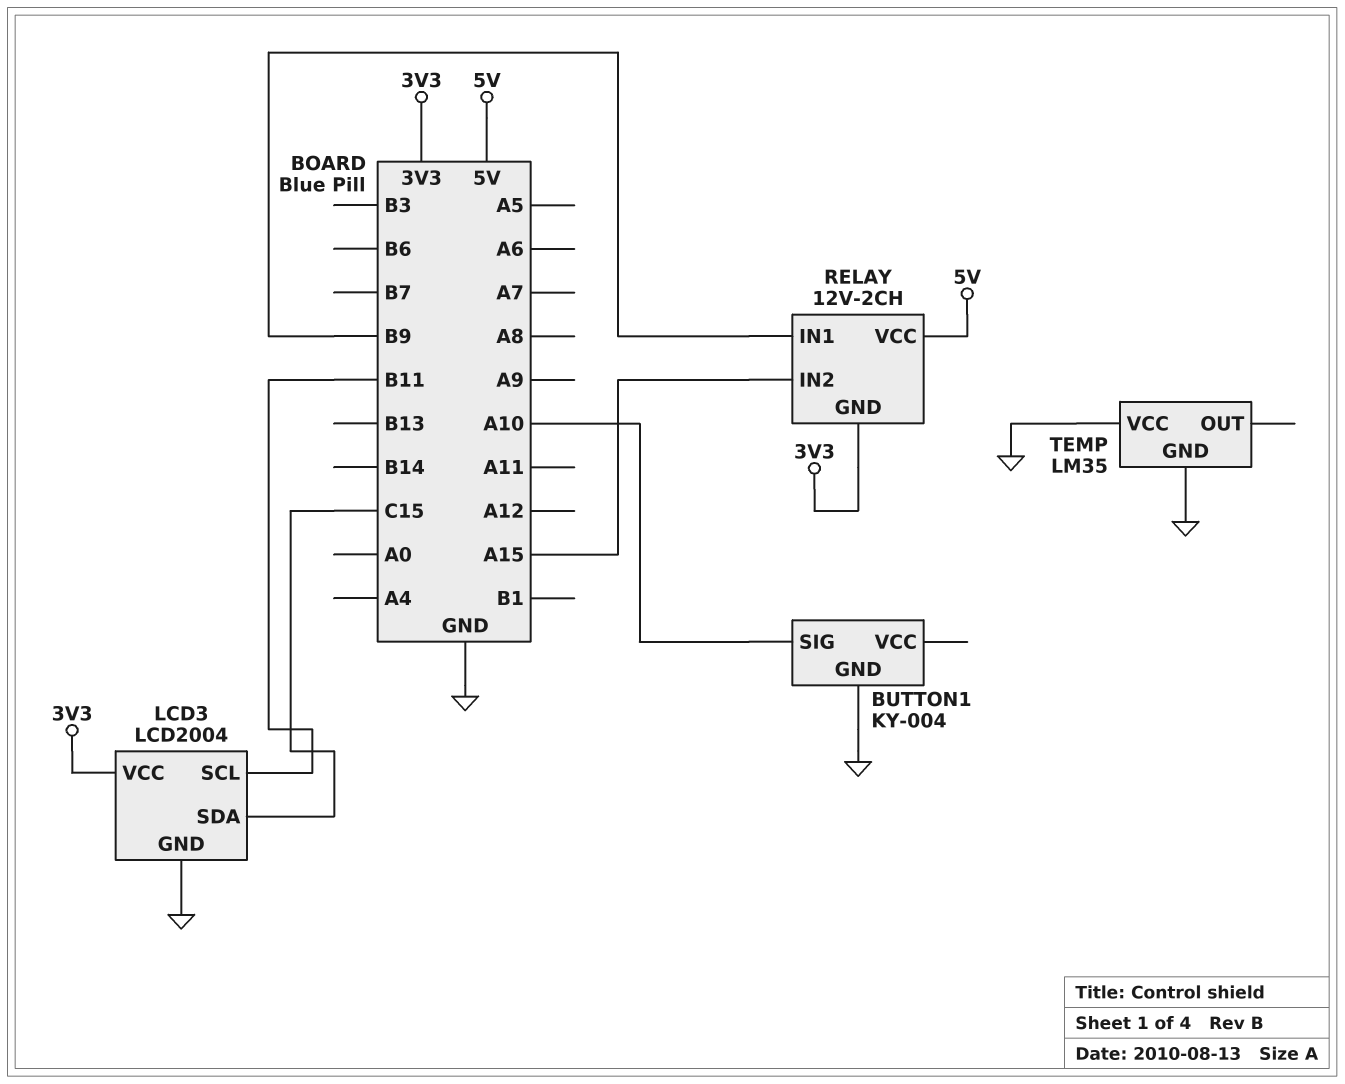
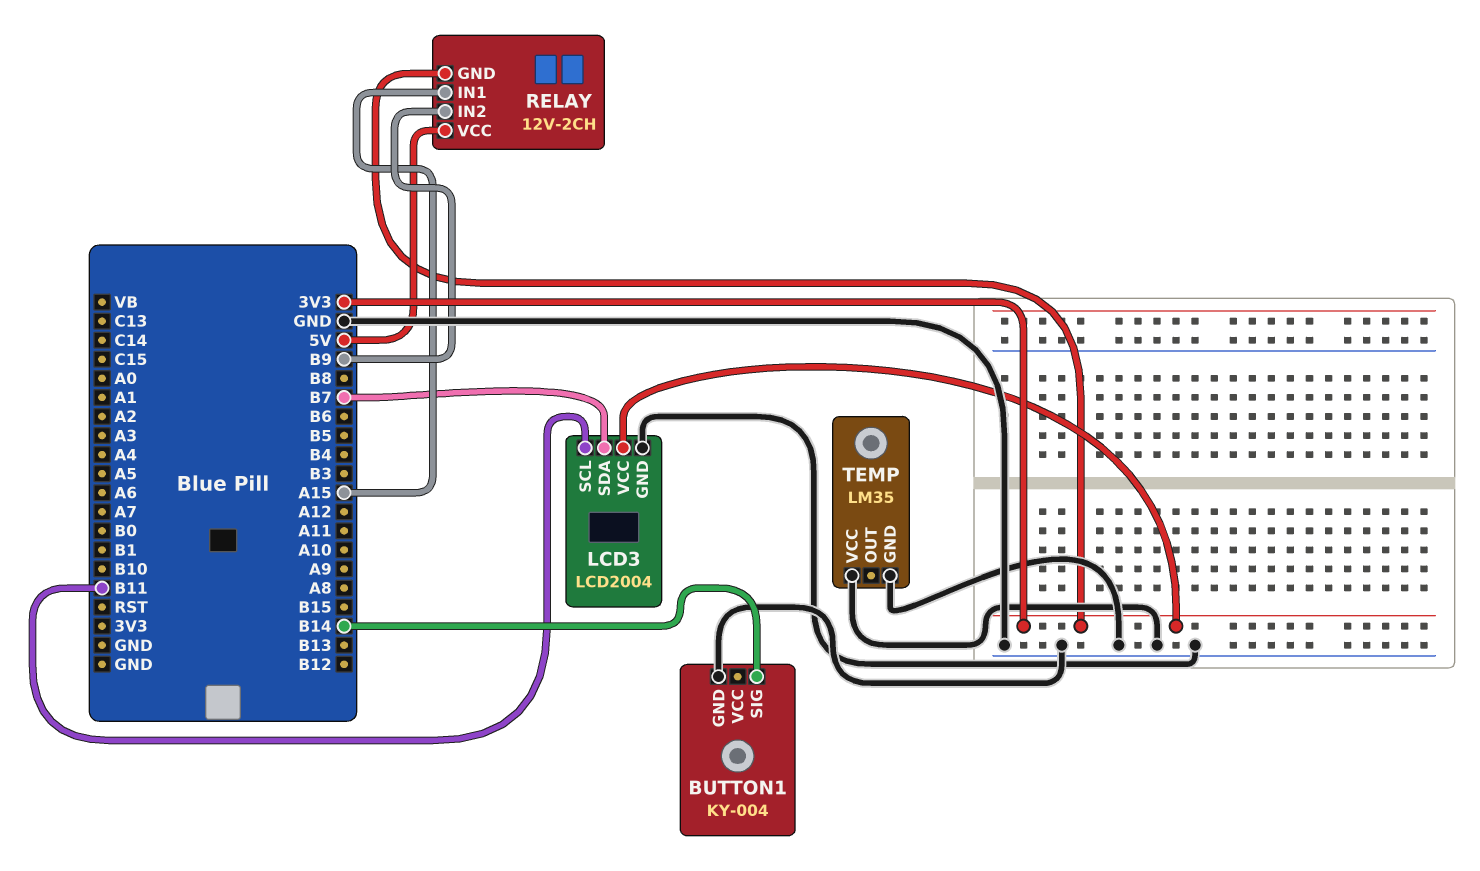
BUTTON1 pin SIG: A10 -> B14
LCD3 pin SDA: C15 -> B7
RELAY pin IN1: B9 -> A15
RELAY pin IN2: A15 -> B9

